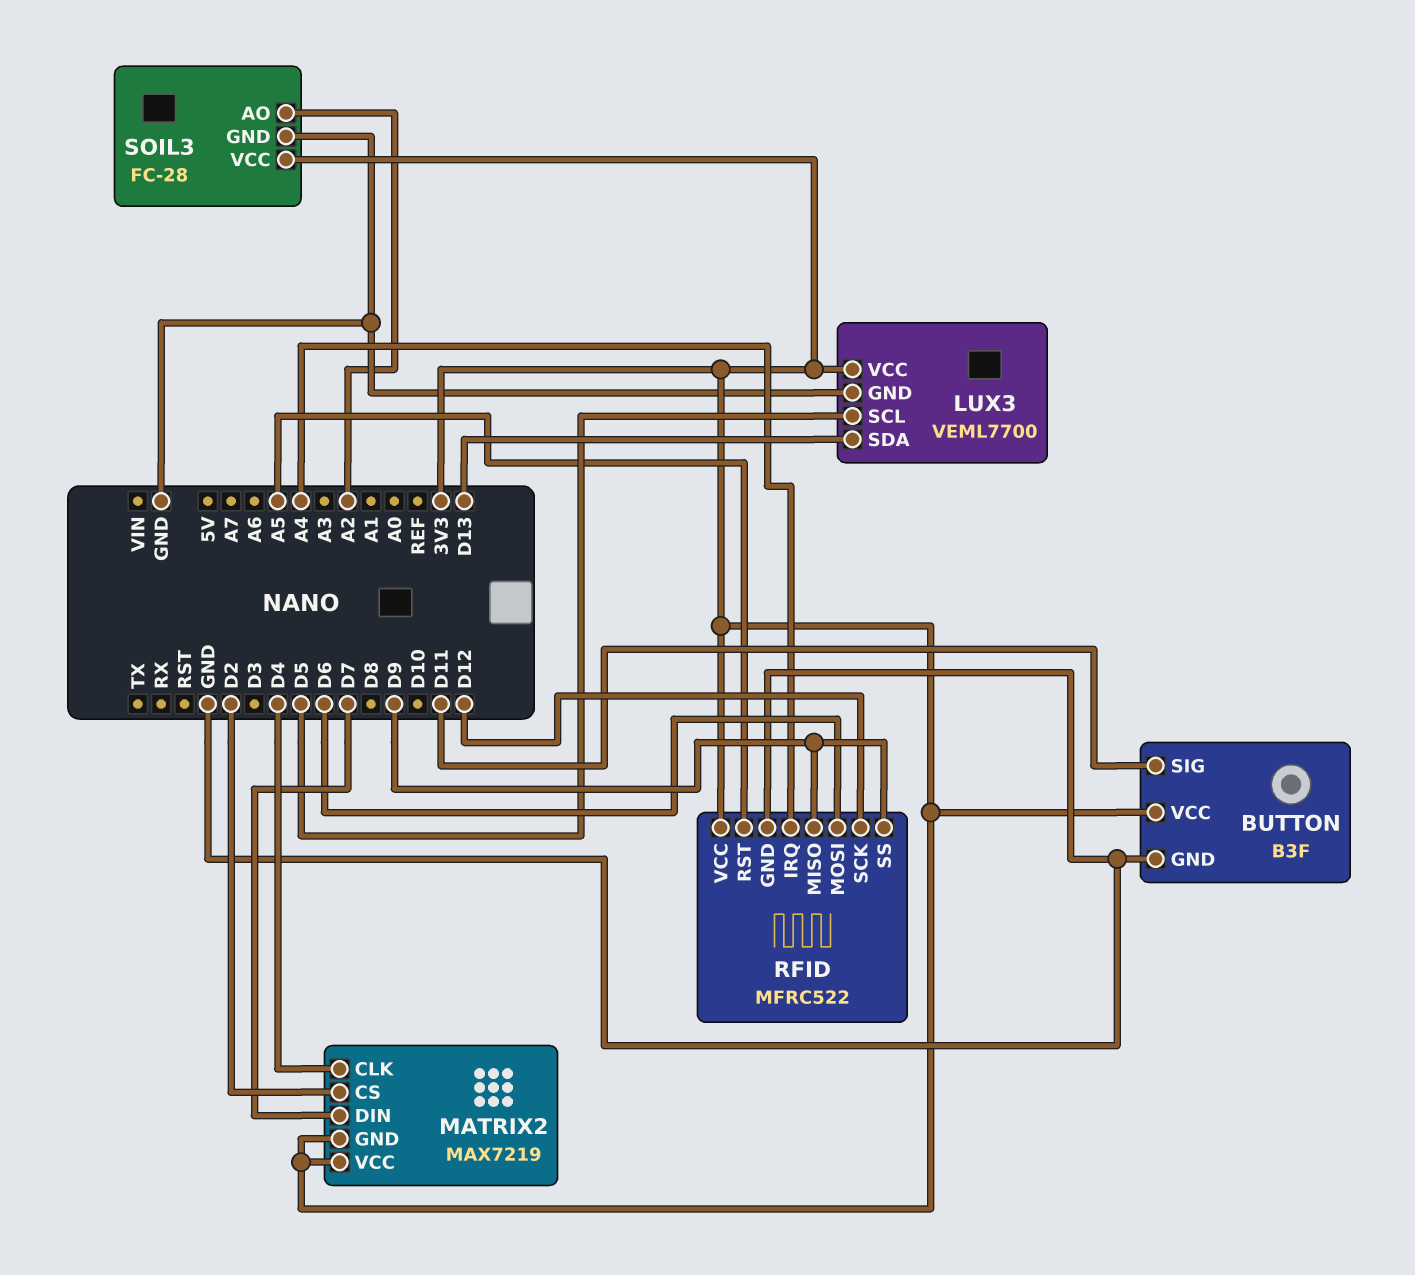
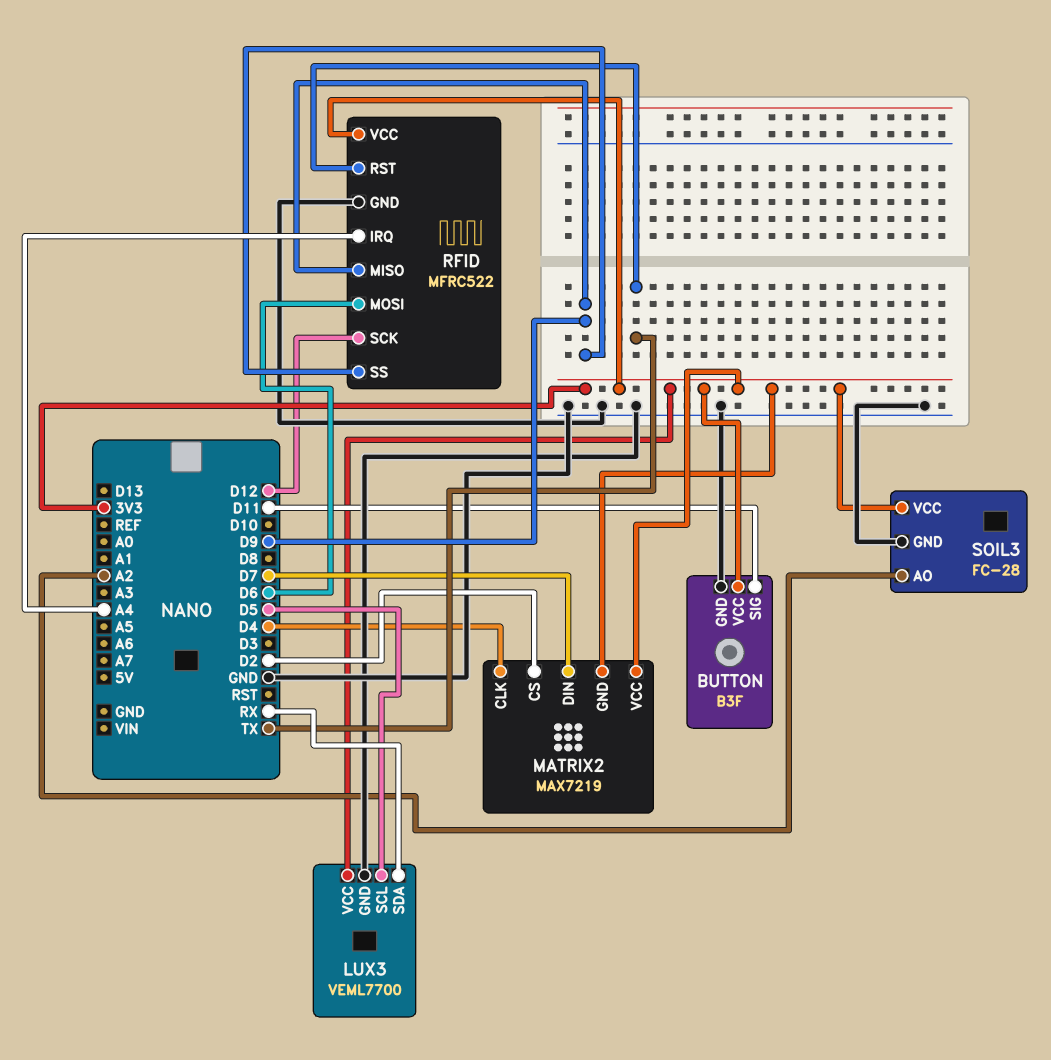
LUX3 pin SDA: D13 -> RX
RFID pin RST: A5 -> TX

